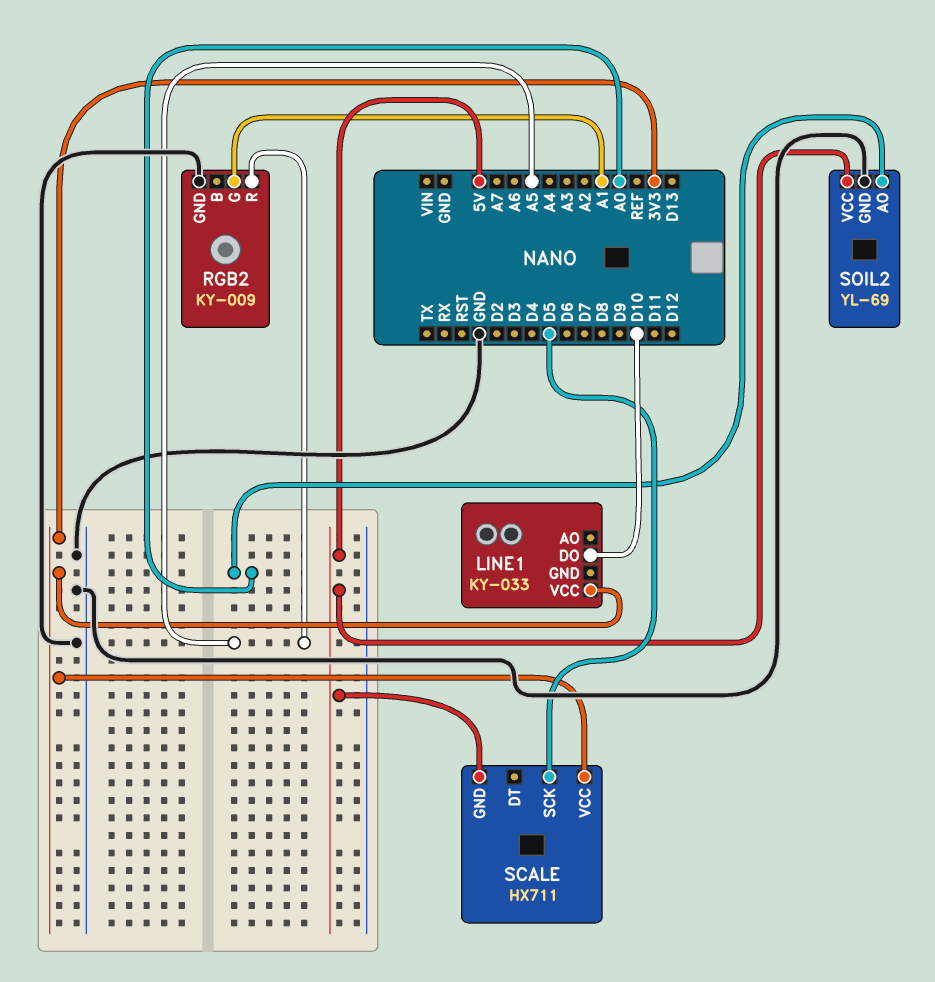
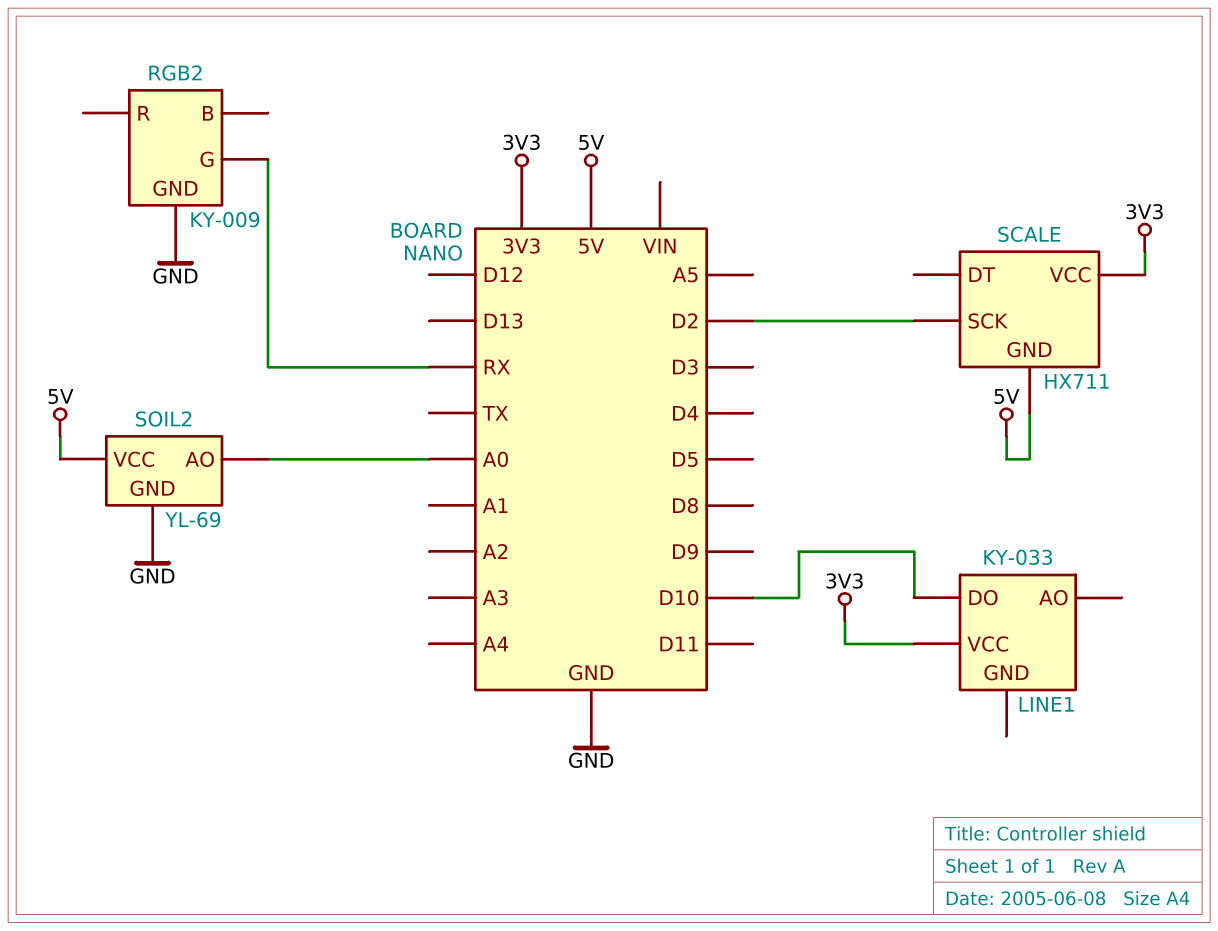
RGB2 pin G: A1 -> RX
RGB2 pin R: A5 -> none
SCALE pin SCK: D5 -> D2

